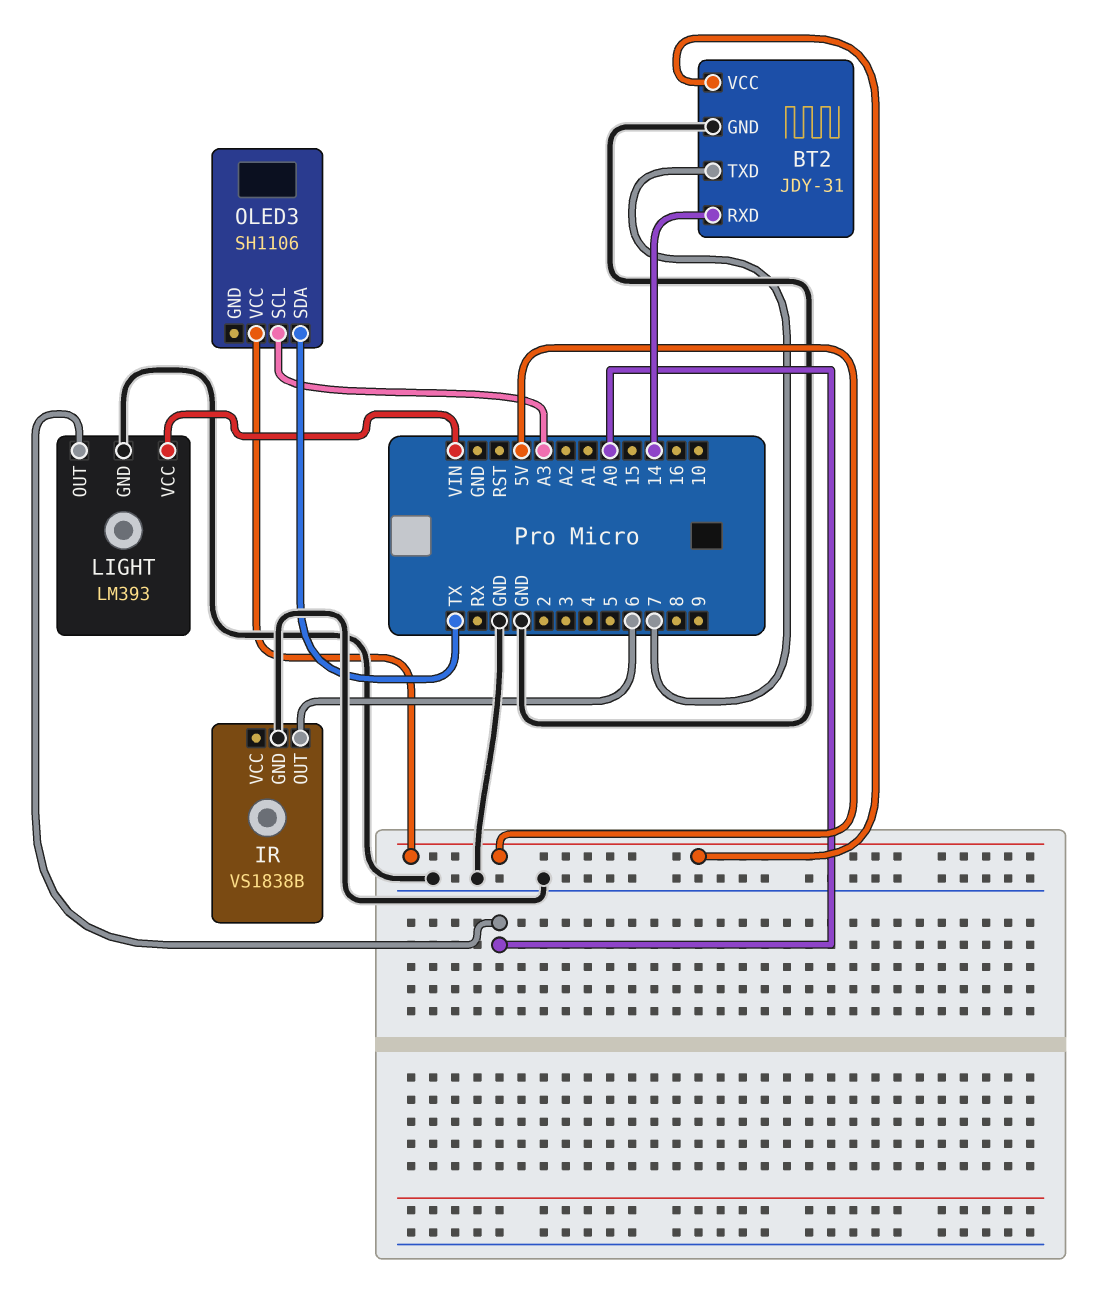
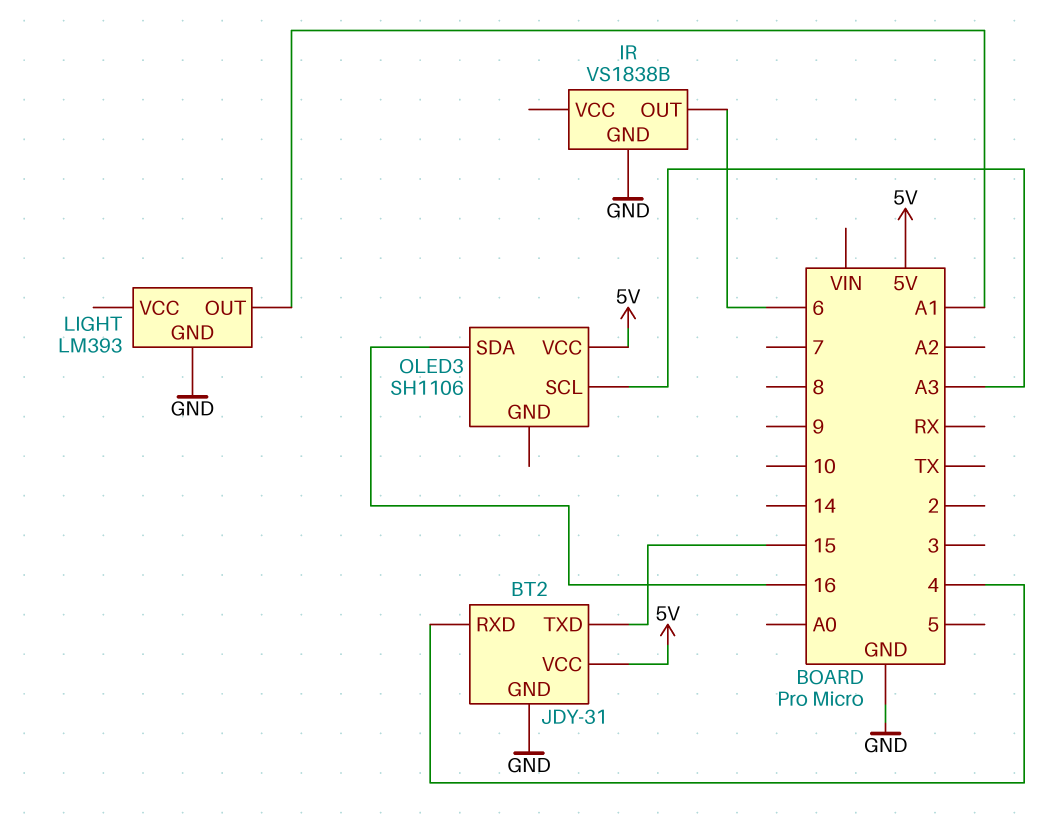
BT2 pin RXD: 14 -> 4
BT2 pin TXD: 7 -> 15
LIGHT pin OUT: A0 -> A1
LIGHT pin VCC: VIN -> none
OLED3 pin SDA: TX -> 16

